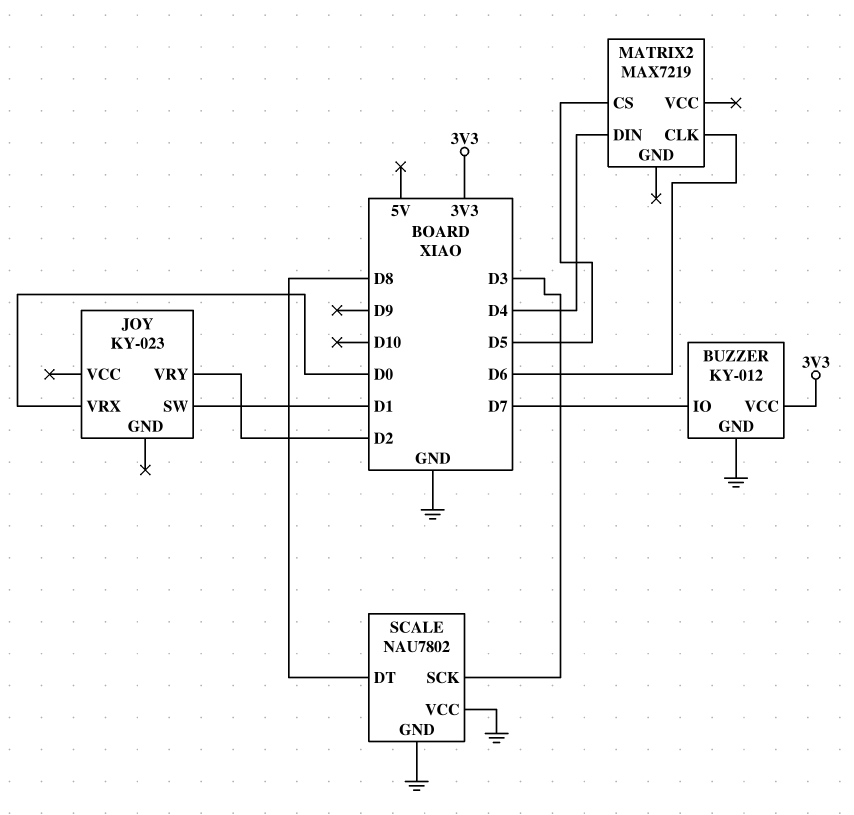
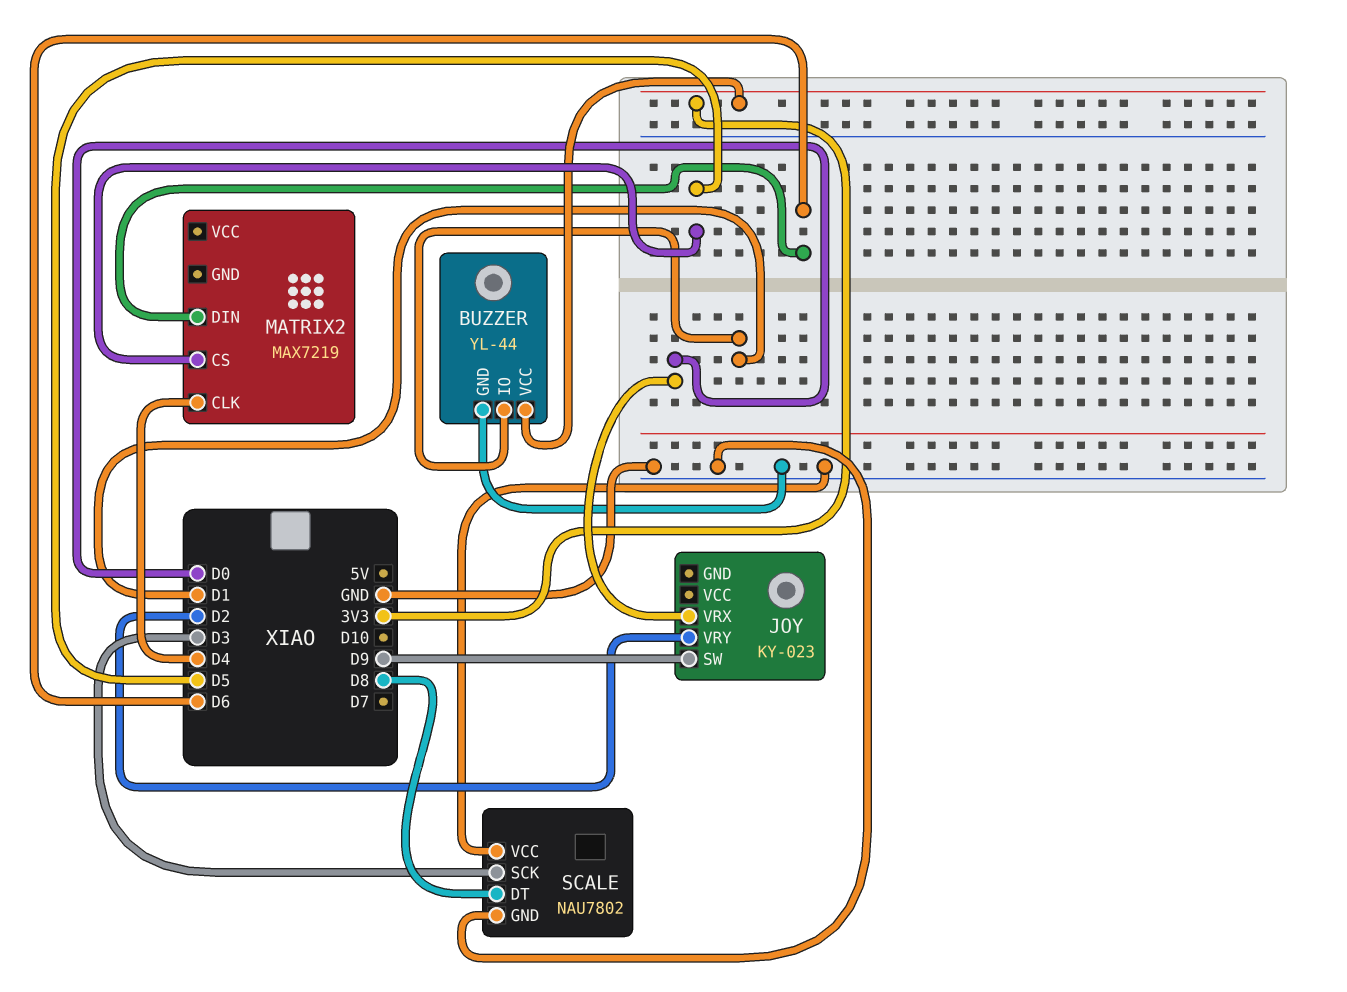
BUZZER: KY-012 -> YL-44
BUZZER pin IO: D7 -> D1
JOY pin SW: D1 -> D9
MATRIX2 pin CLK: D6 -> D4
MATRIX2 pin DIN: D4 -> D6

